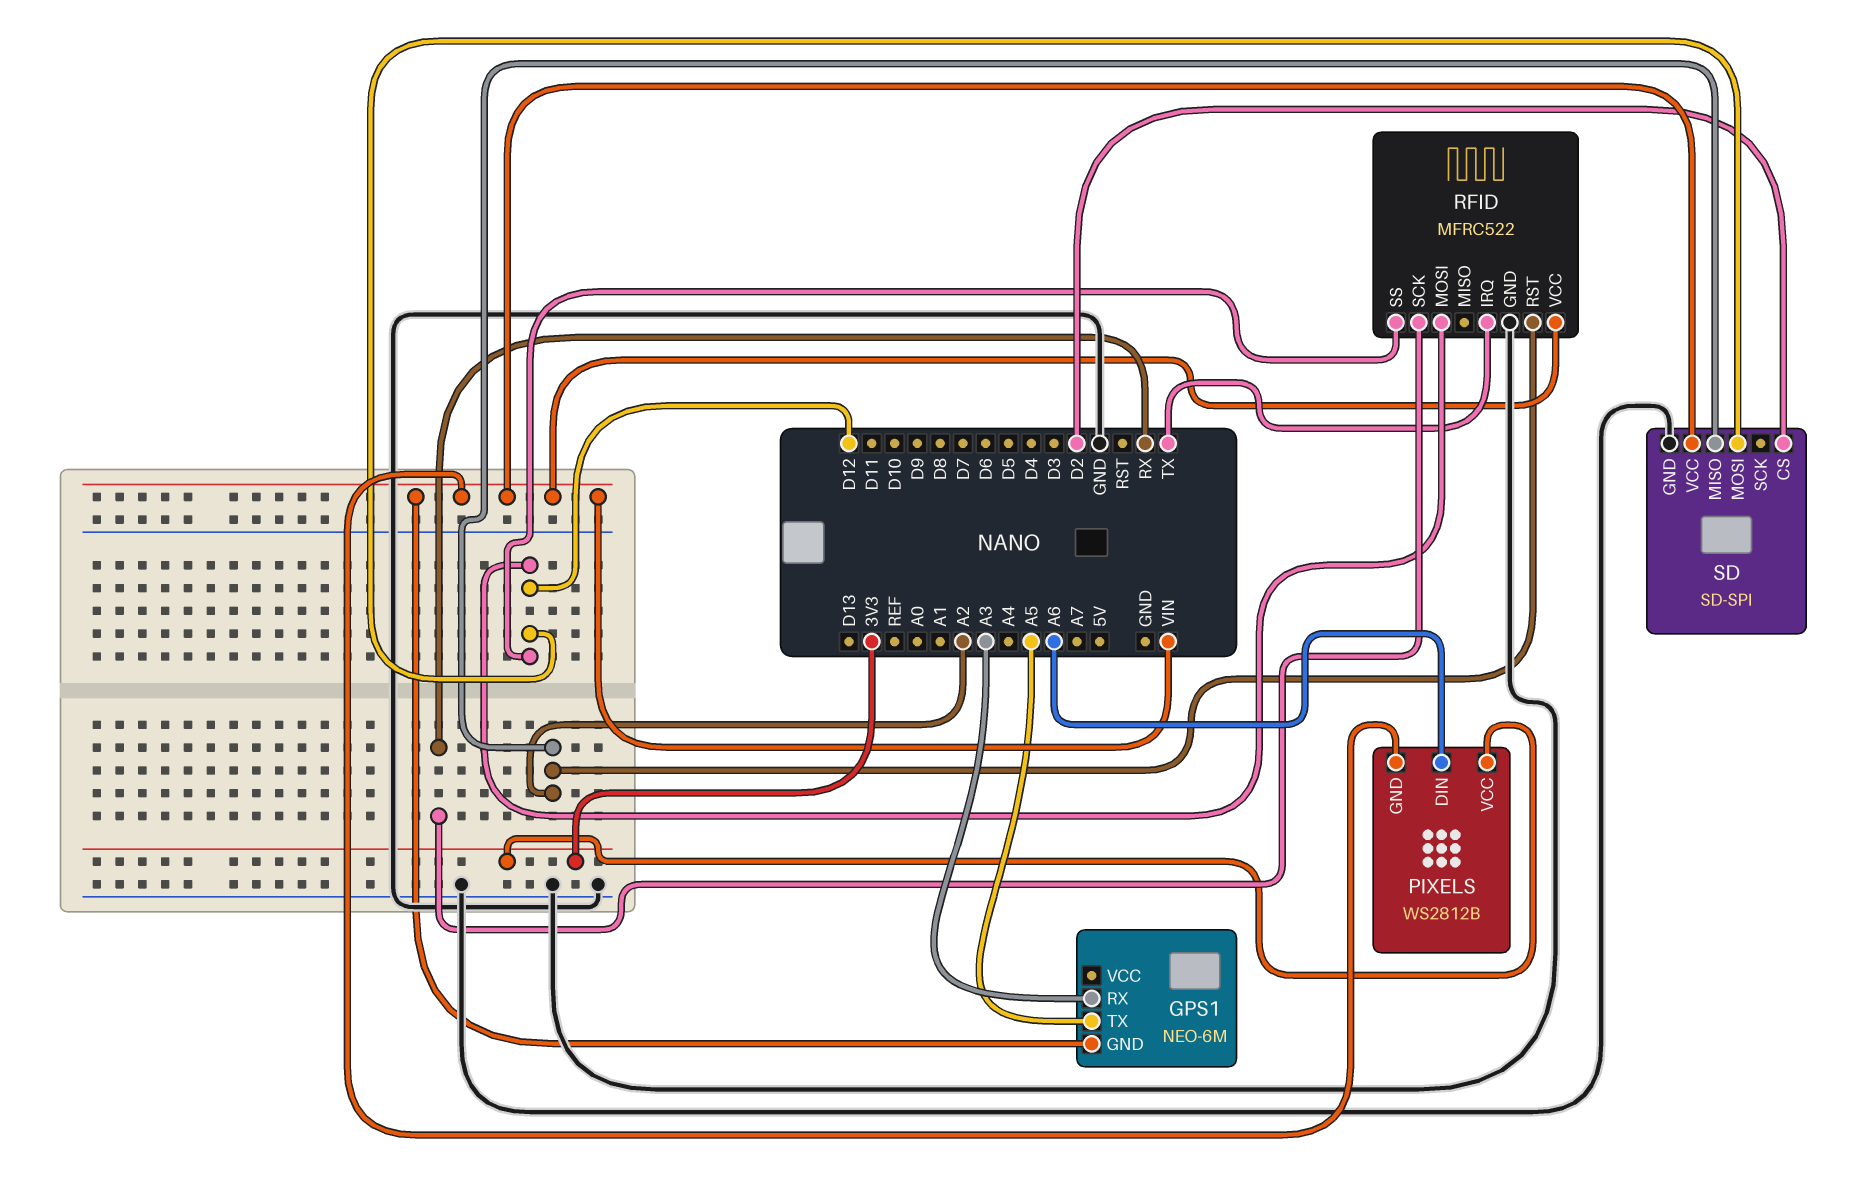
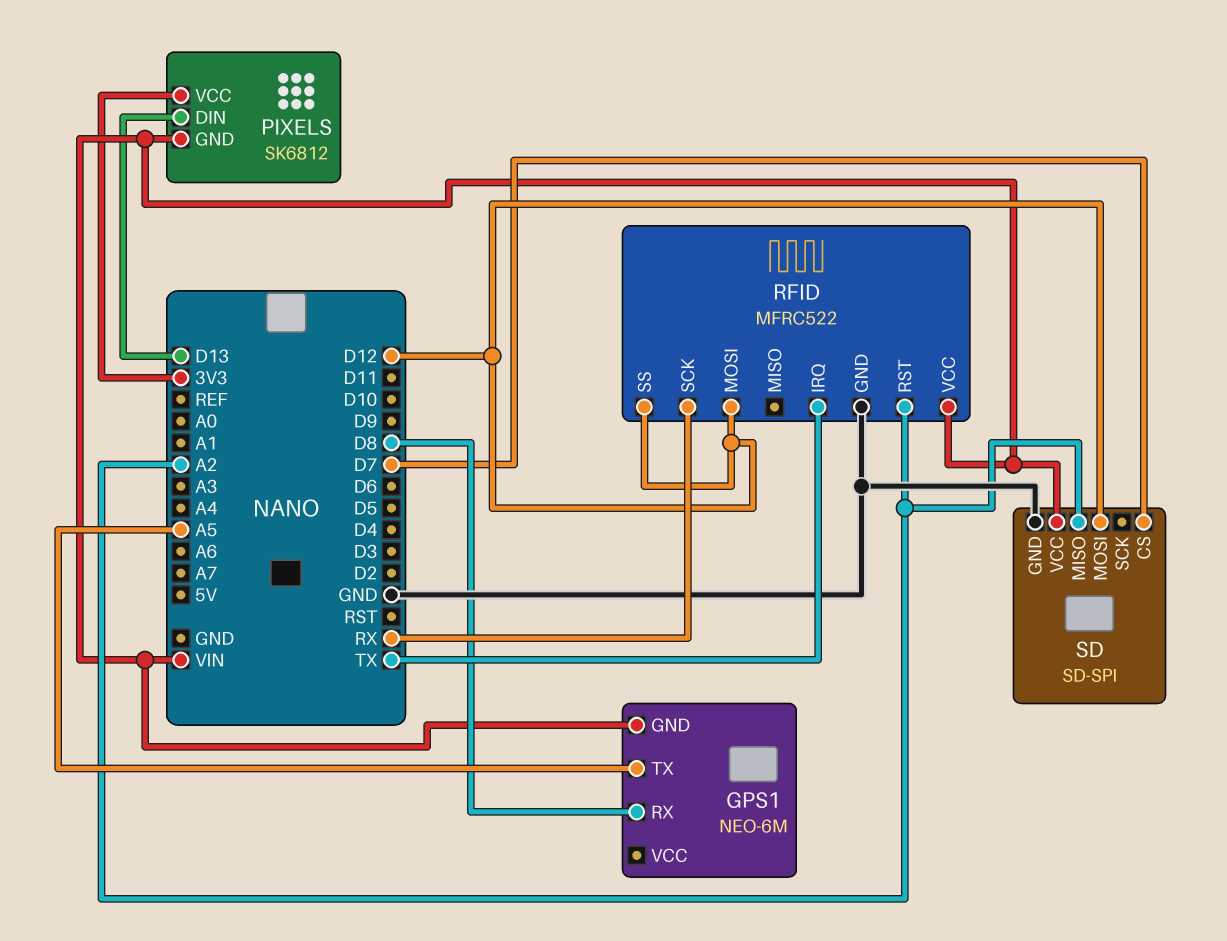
GPS1 pin RX: A3 -> D8
PIXELS: WS2812B -> SK6812
PIXELS pin DIN: A6 -> D13
SD pin CS: D2 -> D7

